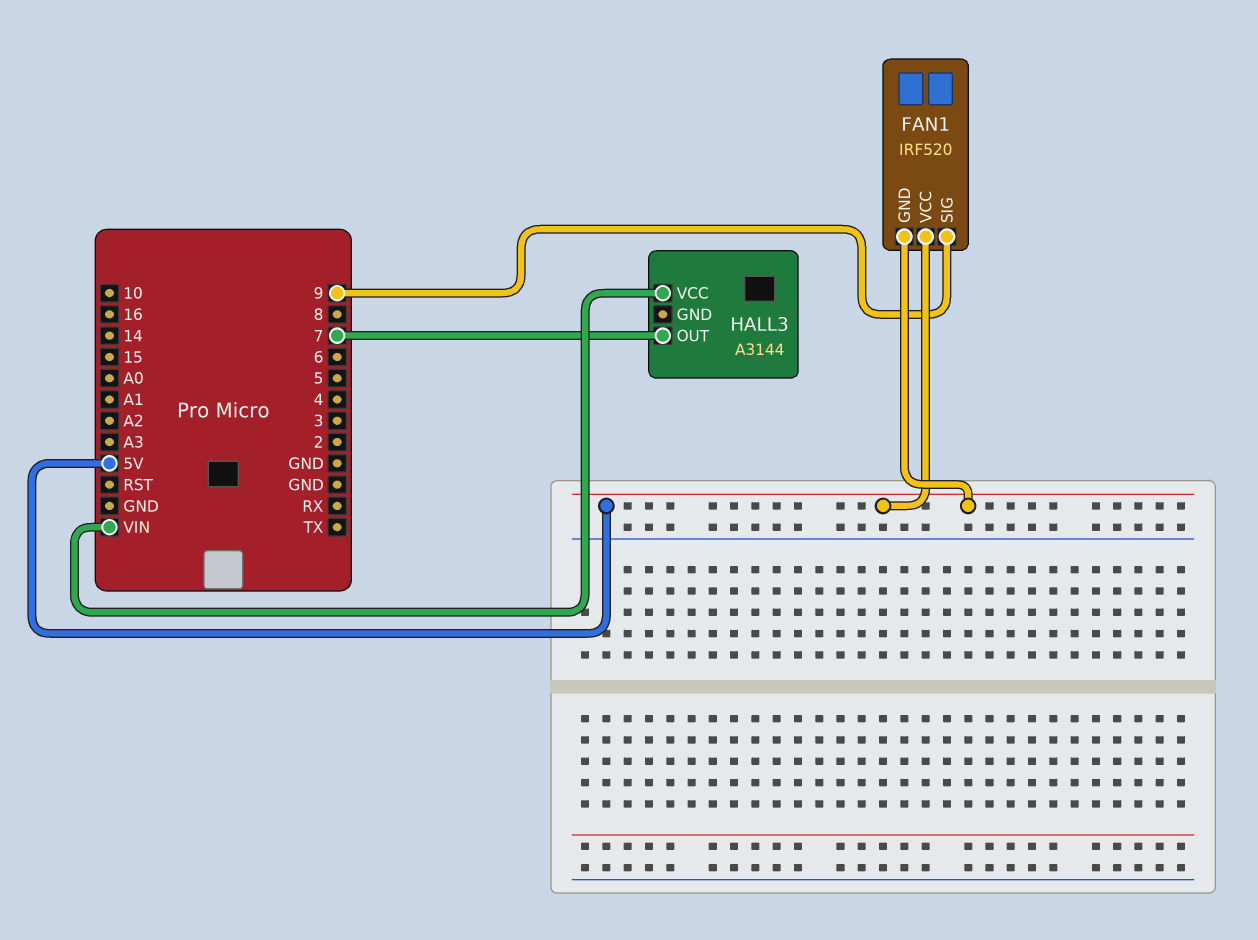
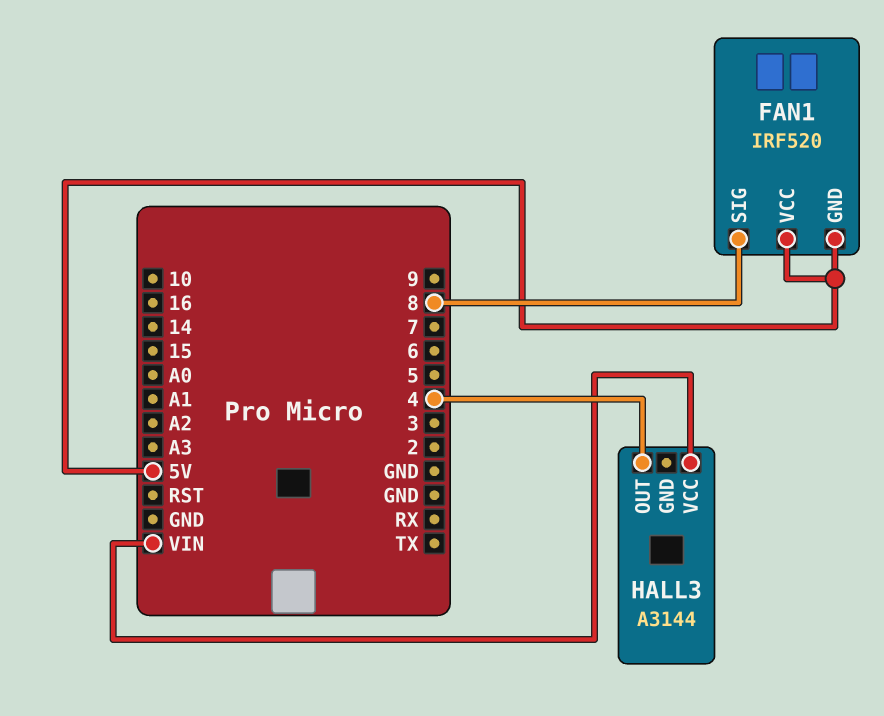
FAN1 pin SIG: 9 -> 8
HALL3 pin OUT: 7 -> 4

